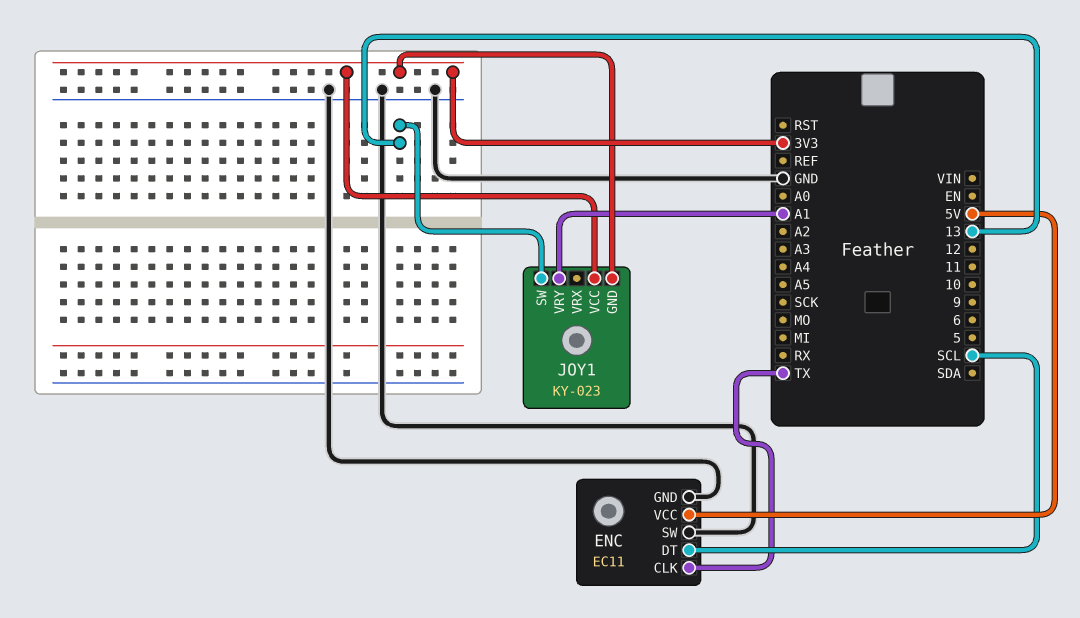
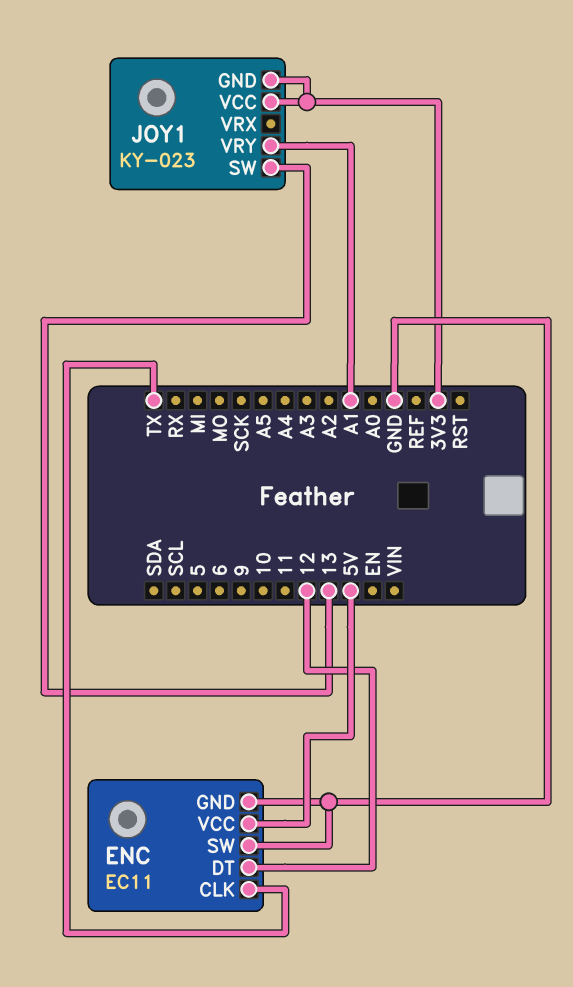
ENC pin DT: SCL -> 12

